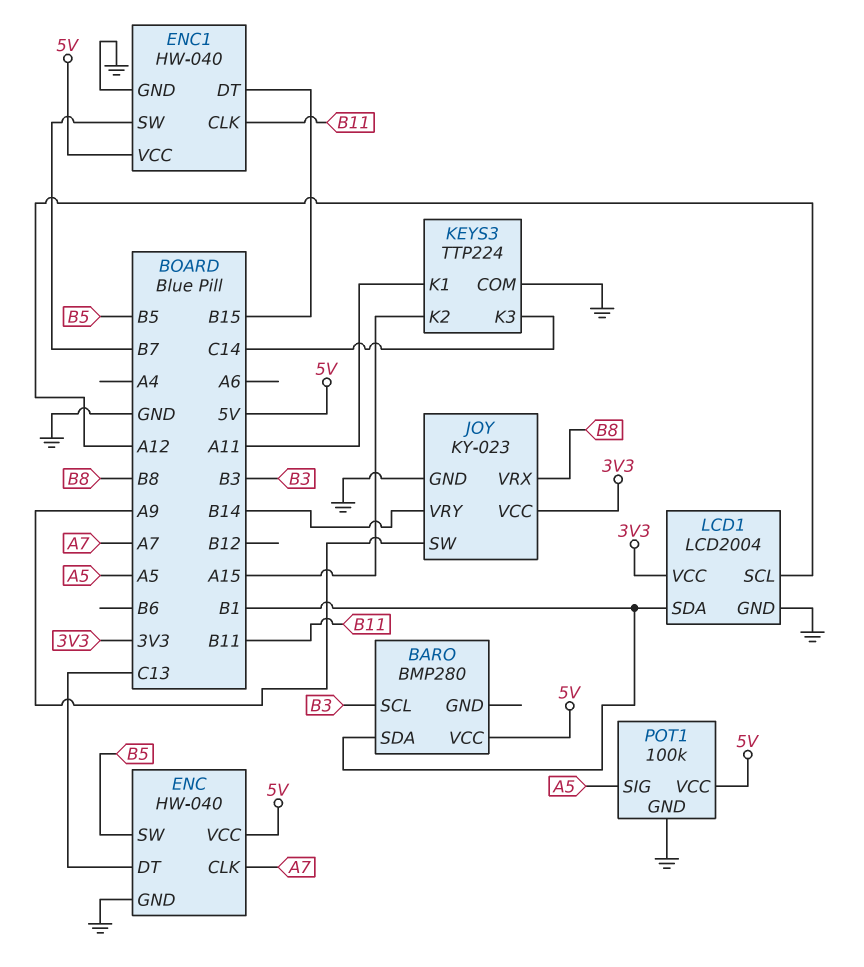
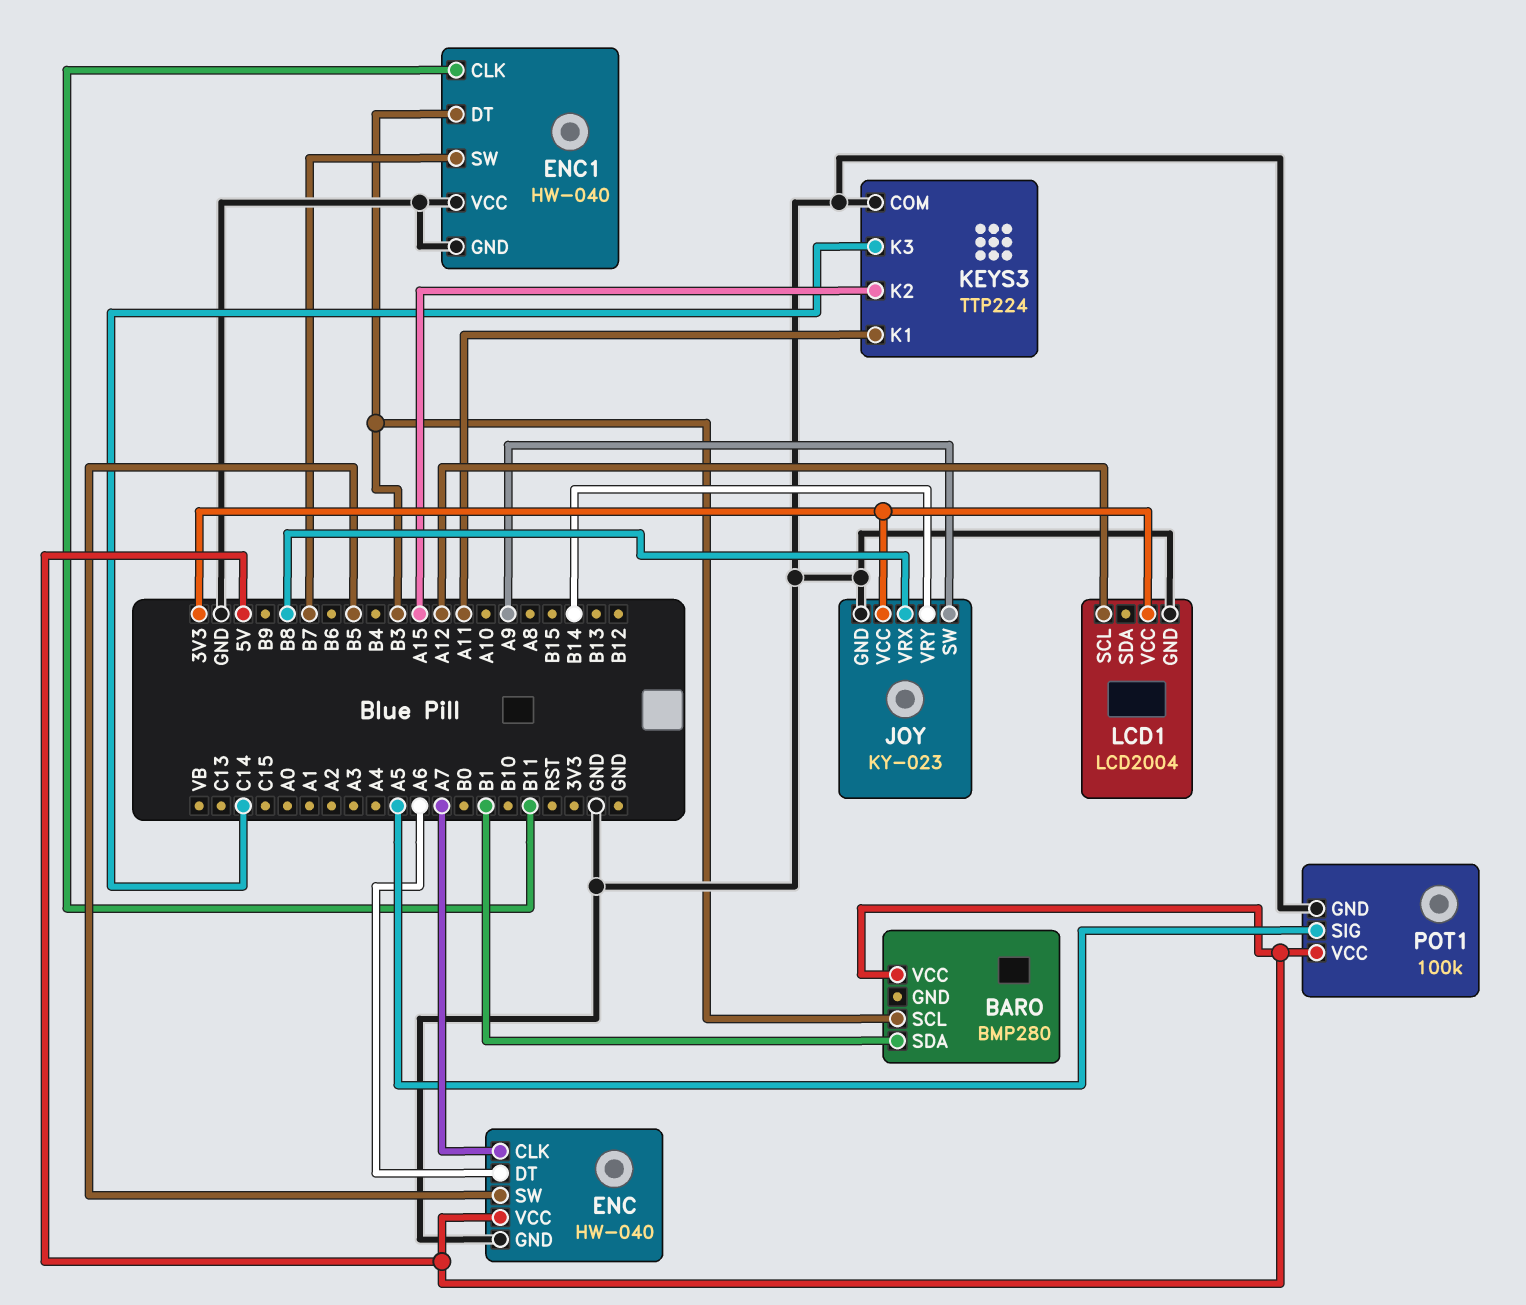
ENC pin DT: C13 -> A6
ENC1 pin DT: B15 -> B3
ENC1 pin VCC: 5V -> GND
LCD1 pin SDA: B1 -> none

